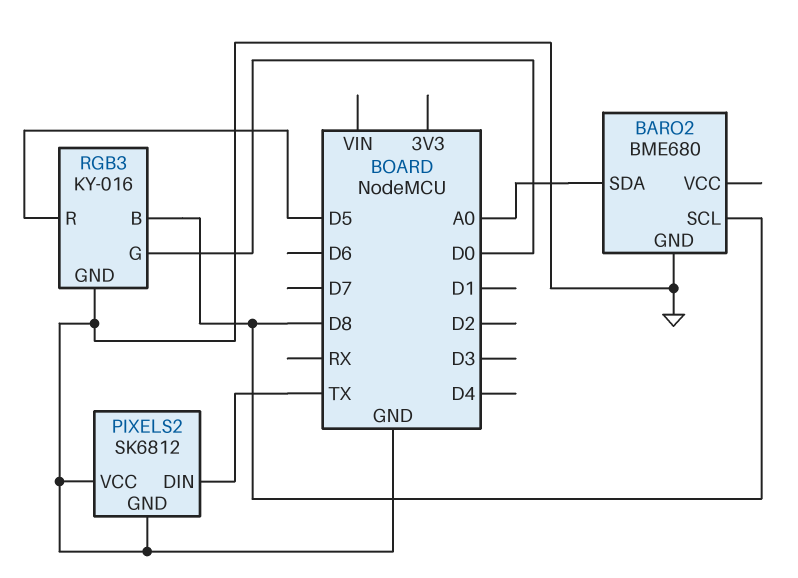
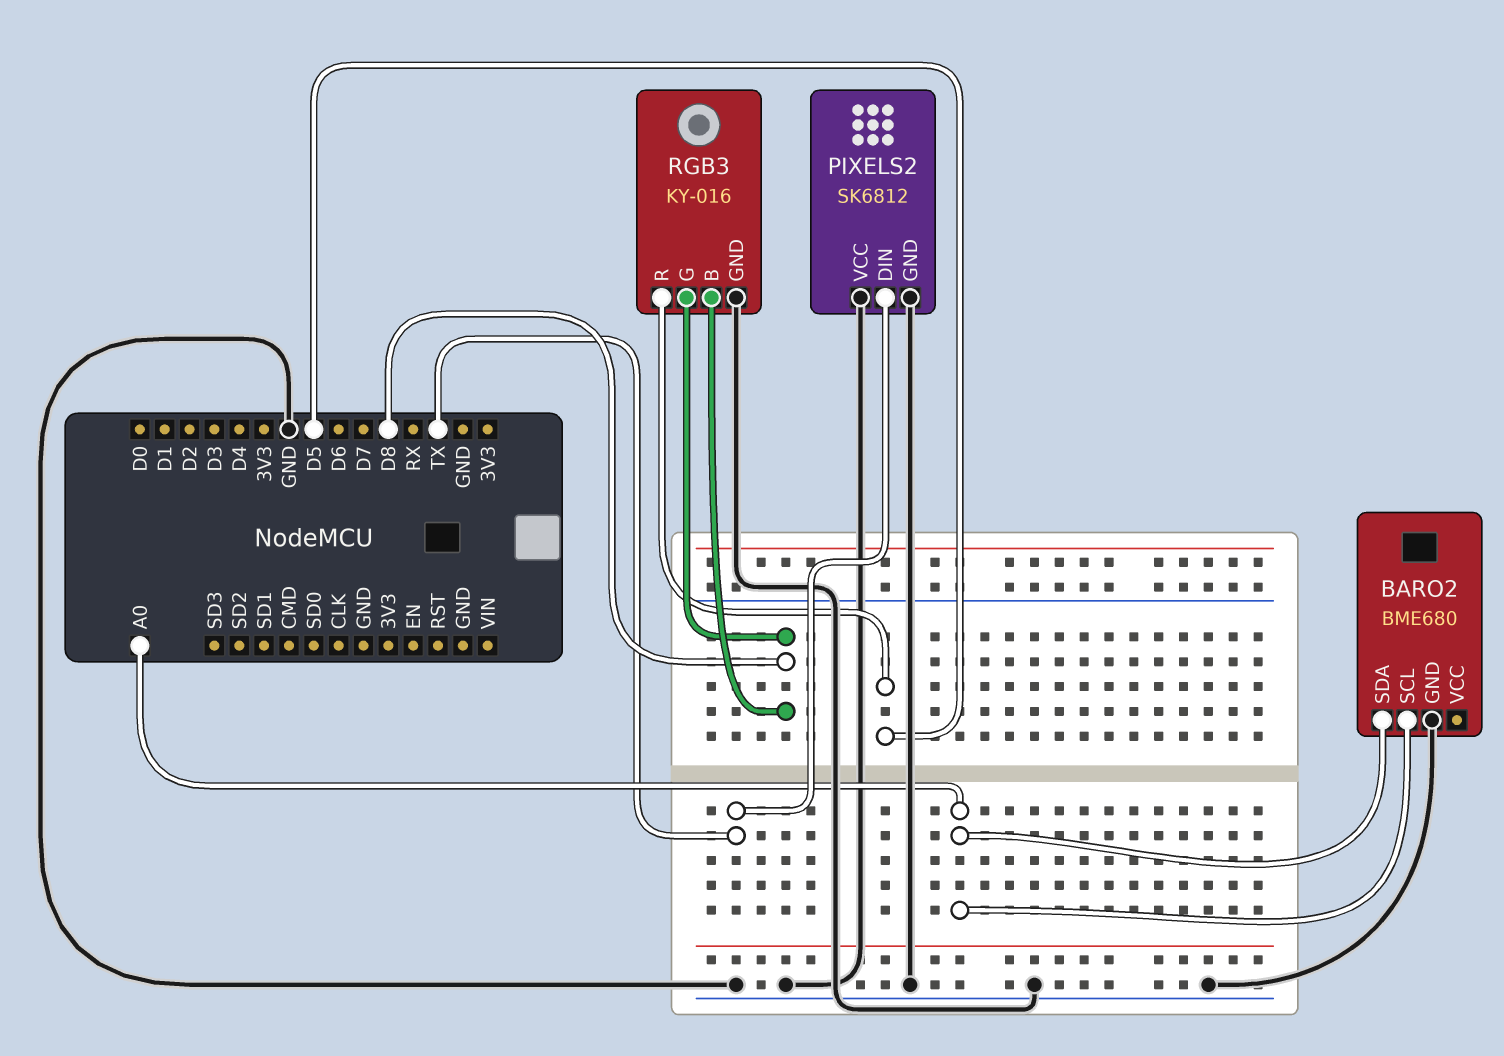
BARO2 pin SCL: D8 -> A0
RGB3 pin G: D0 -> D8

